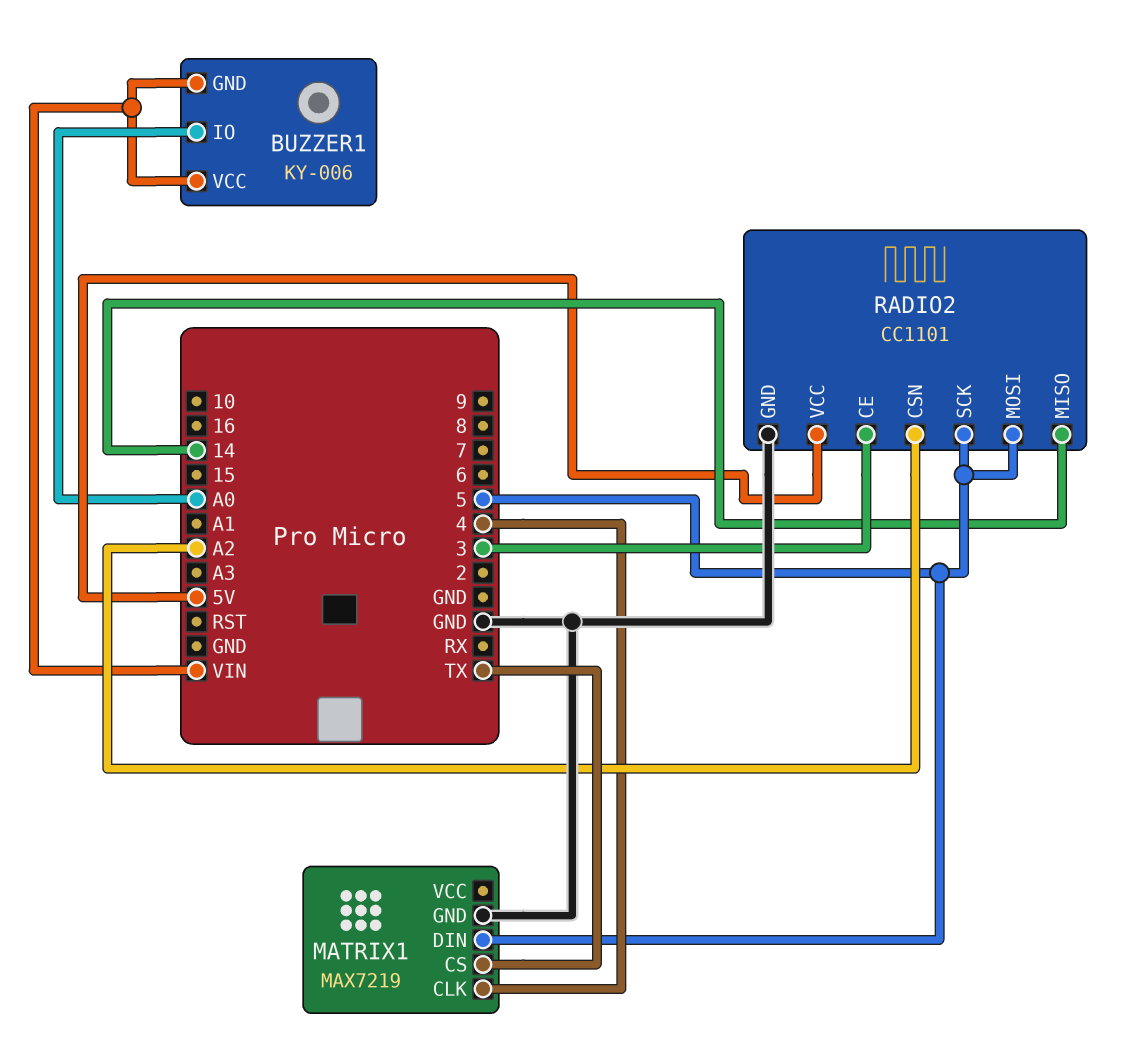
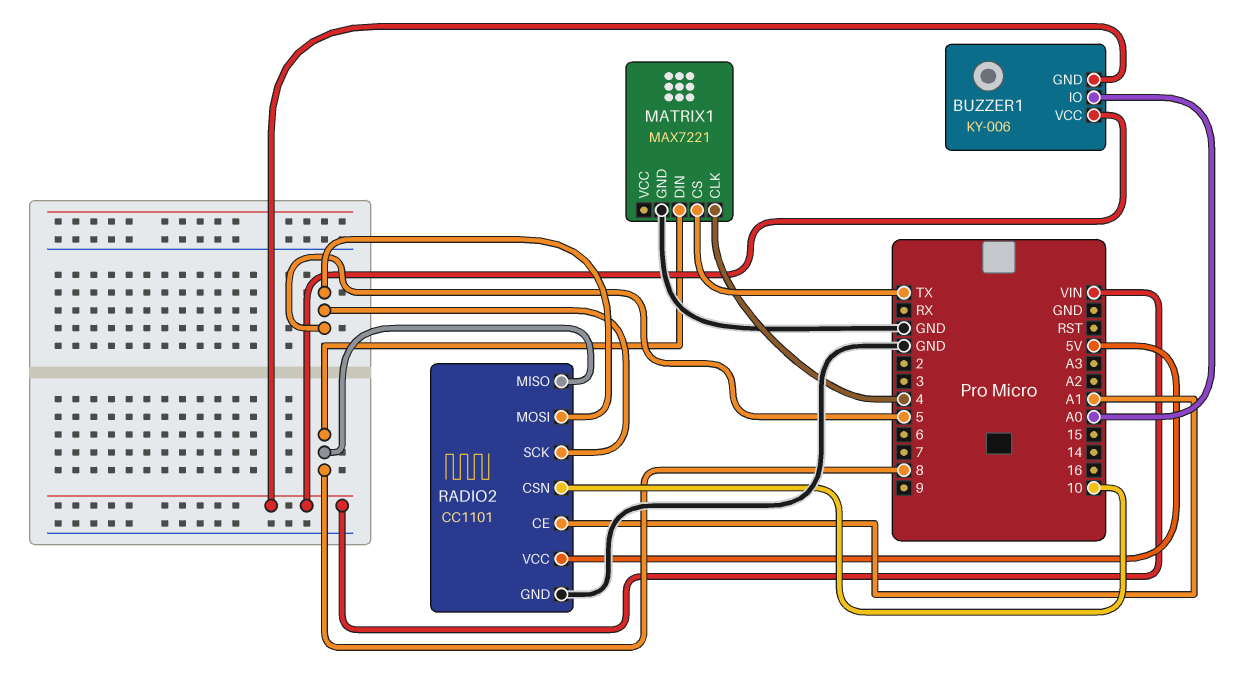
MATRIX1: MAX7219 -> MAX7221
MATRIX1 pin DIN: 5 -> 8
RADIO2 pin CE: 3 -> A1
RADIO2 pin CSN: A2 -> 10
RADIO2 pin MISO: 14 -> 8

